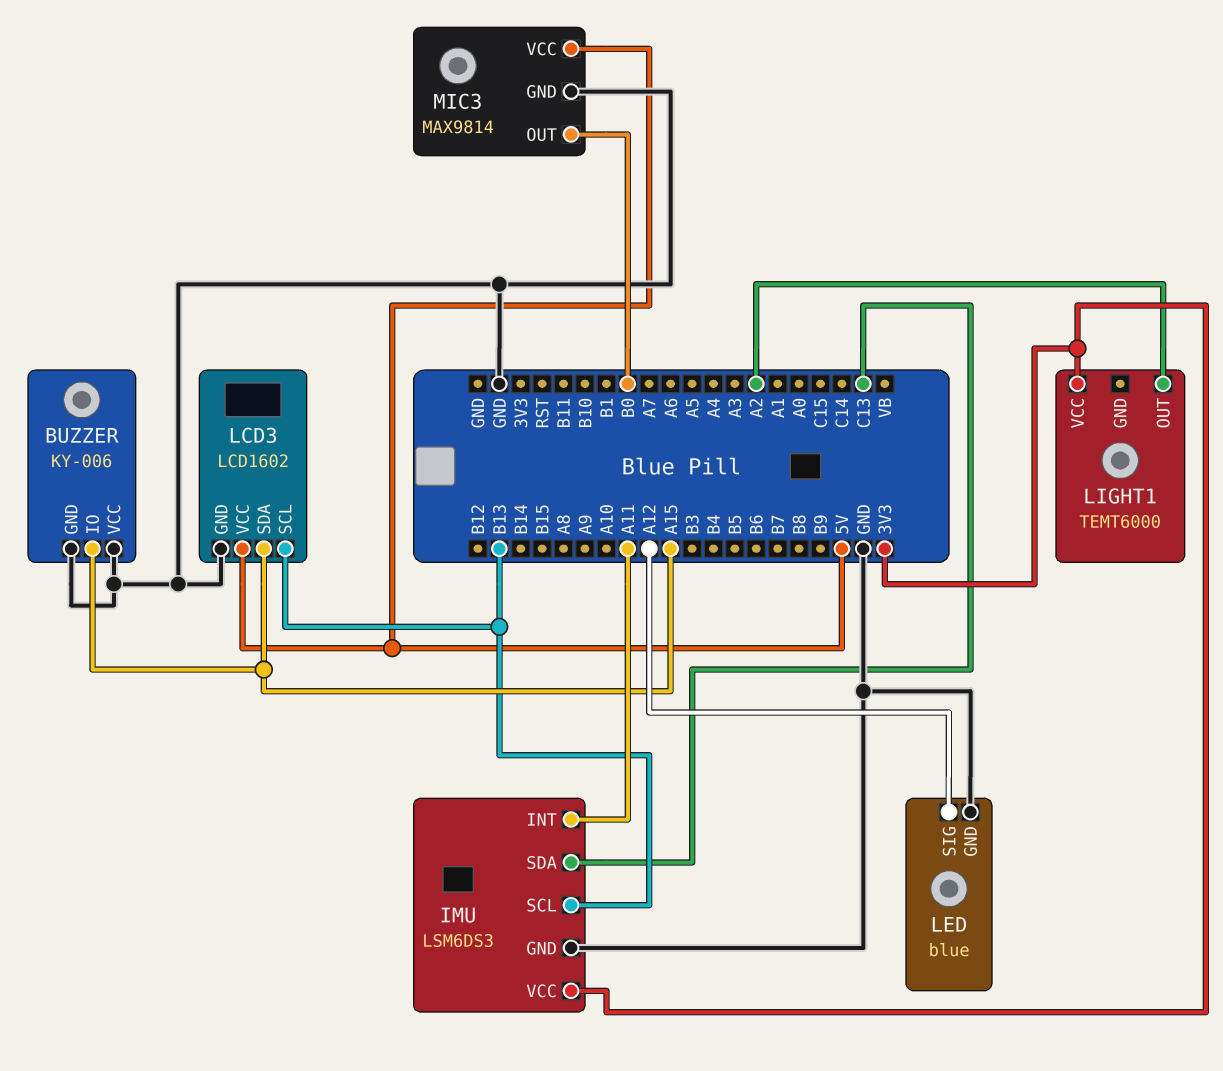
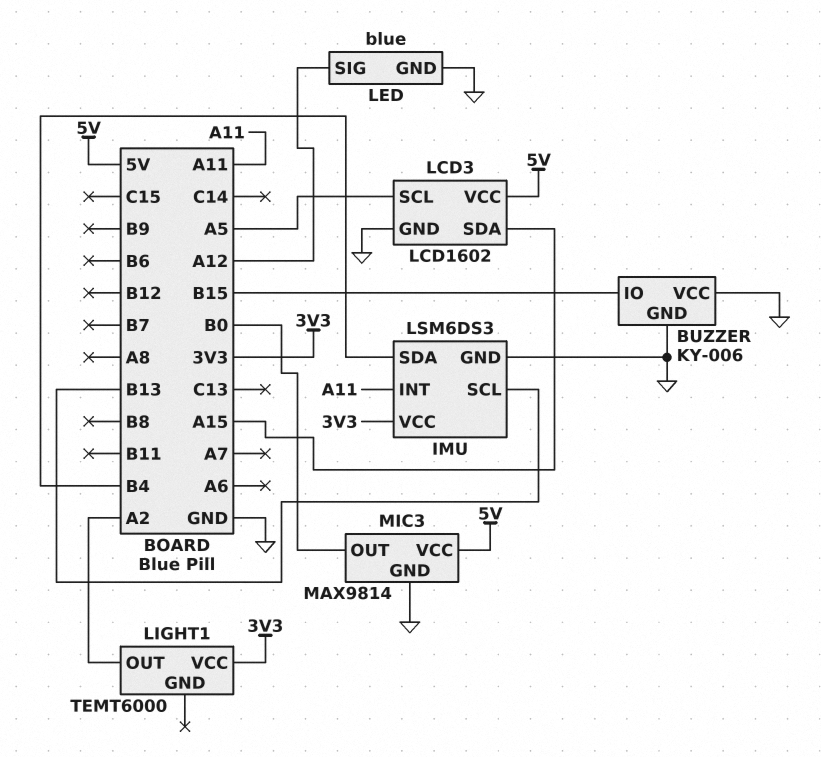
BUZZER pin IO: A15 -> B15
IMU pin SDA: C13 -> B4
LCD3 pin SCL: B13 -> A5

